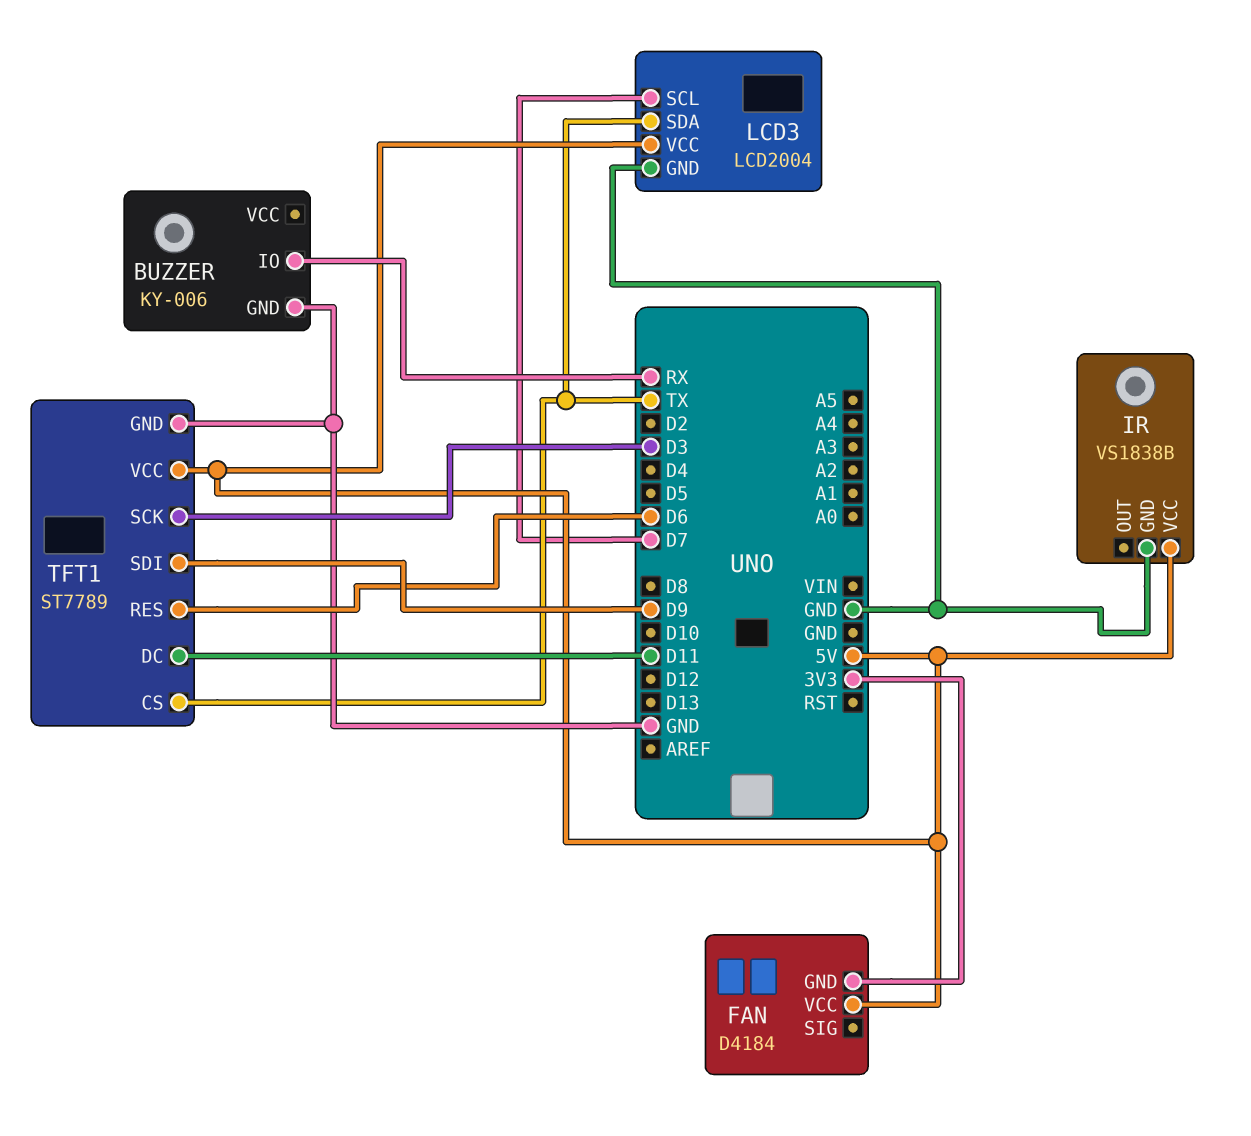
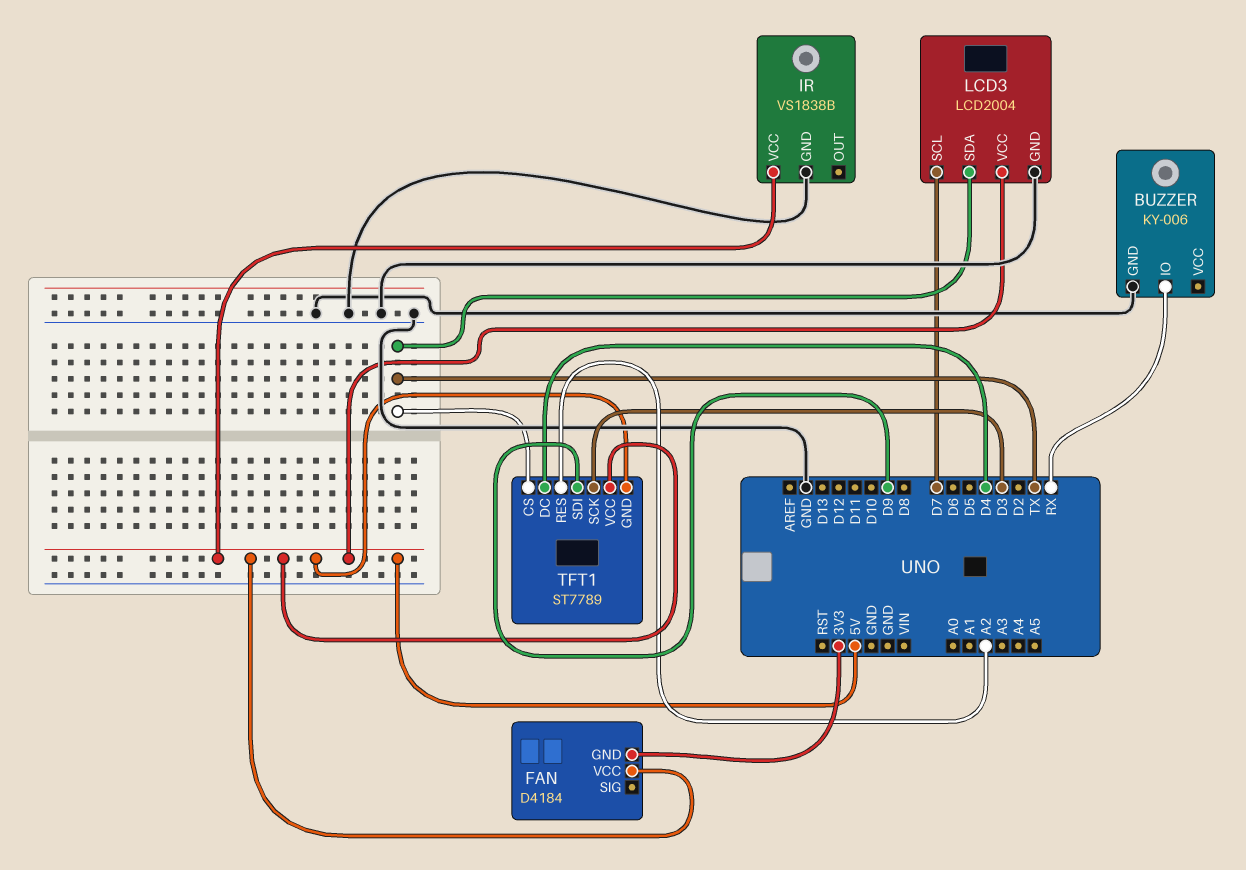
TFT1 pin DC: D11 -> D4
TFT1 pin GND: GND -> 5V
TFT1 pin RES: D6 -> A2

